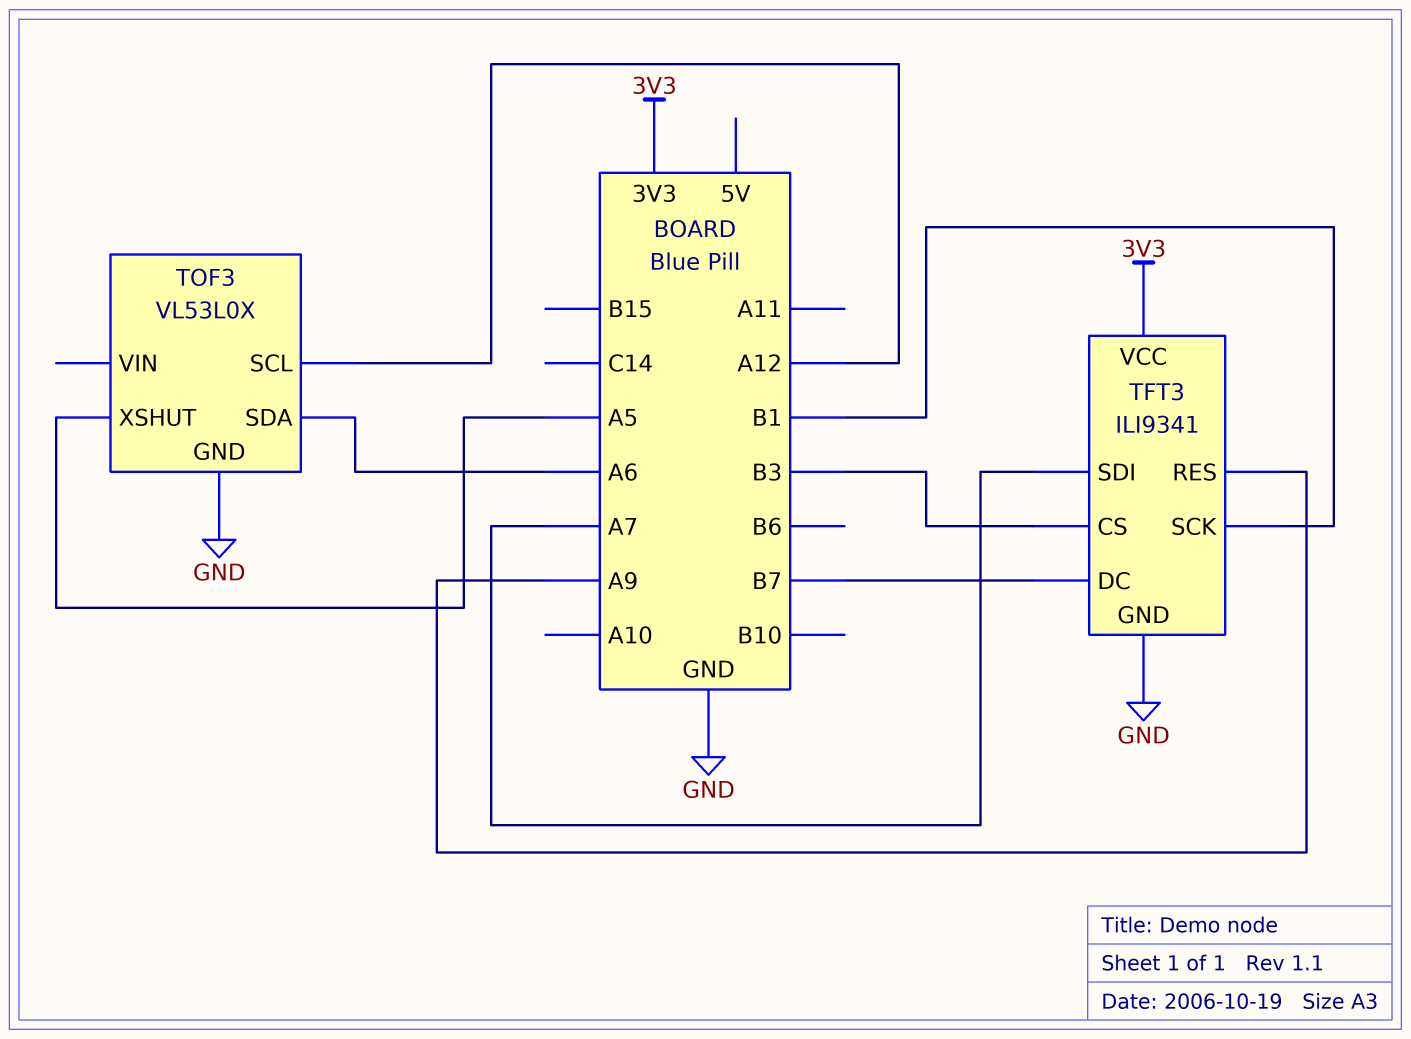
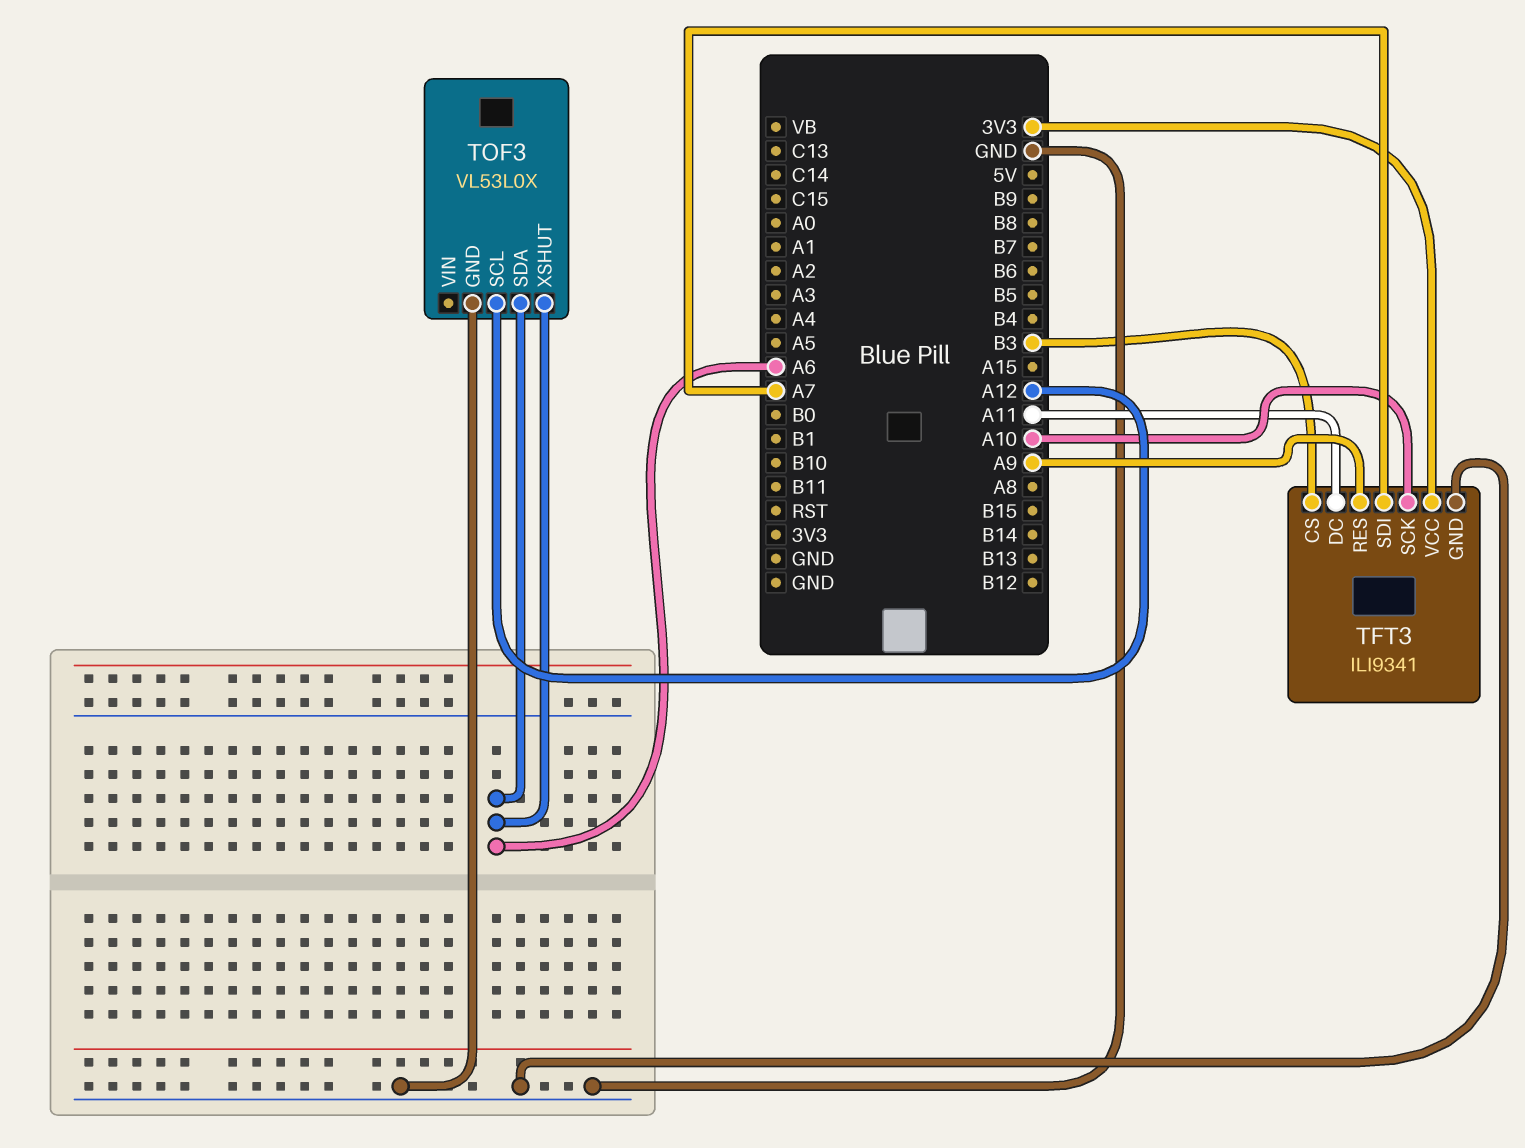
TFT3 pin DC: B7 -> A11
TFT3 pin SCK: B1 -> A10
TOF3 pin XSHUT: A5 -> A6

